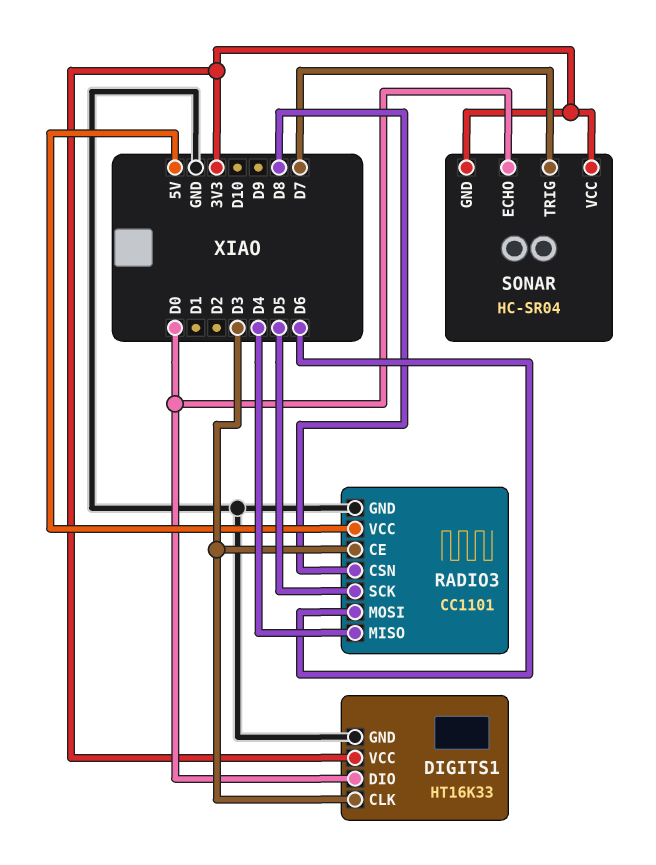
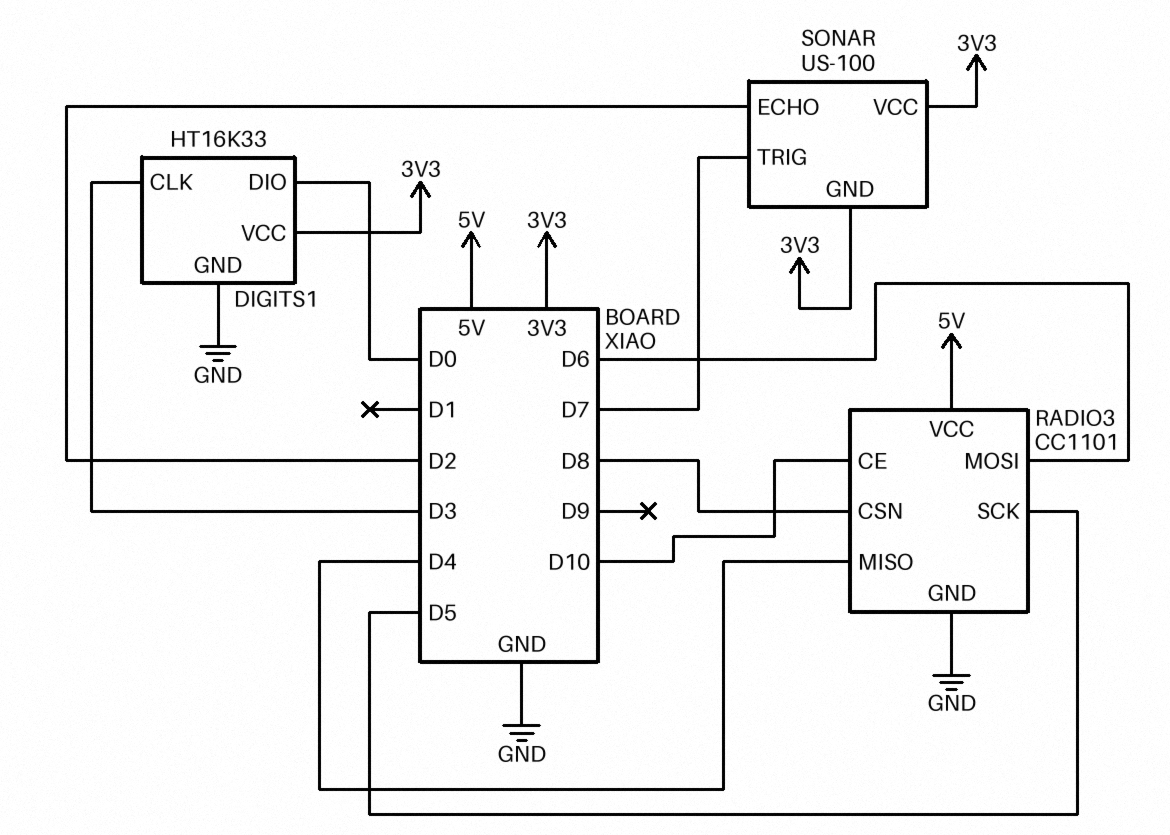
RADIO3 pin CE: D3 -> D10
SONAR: HC-SR04 -> US-100
SONAR pin ECHO: D0 -> D2

